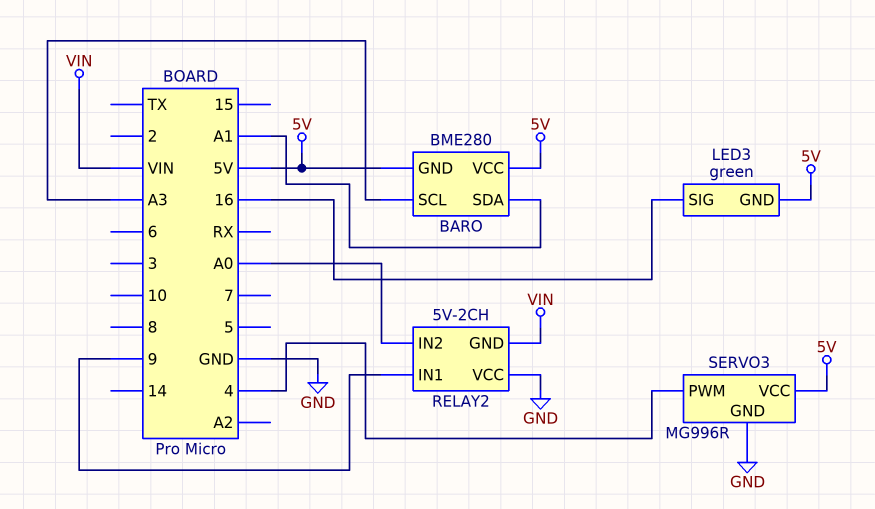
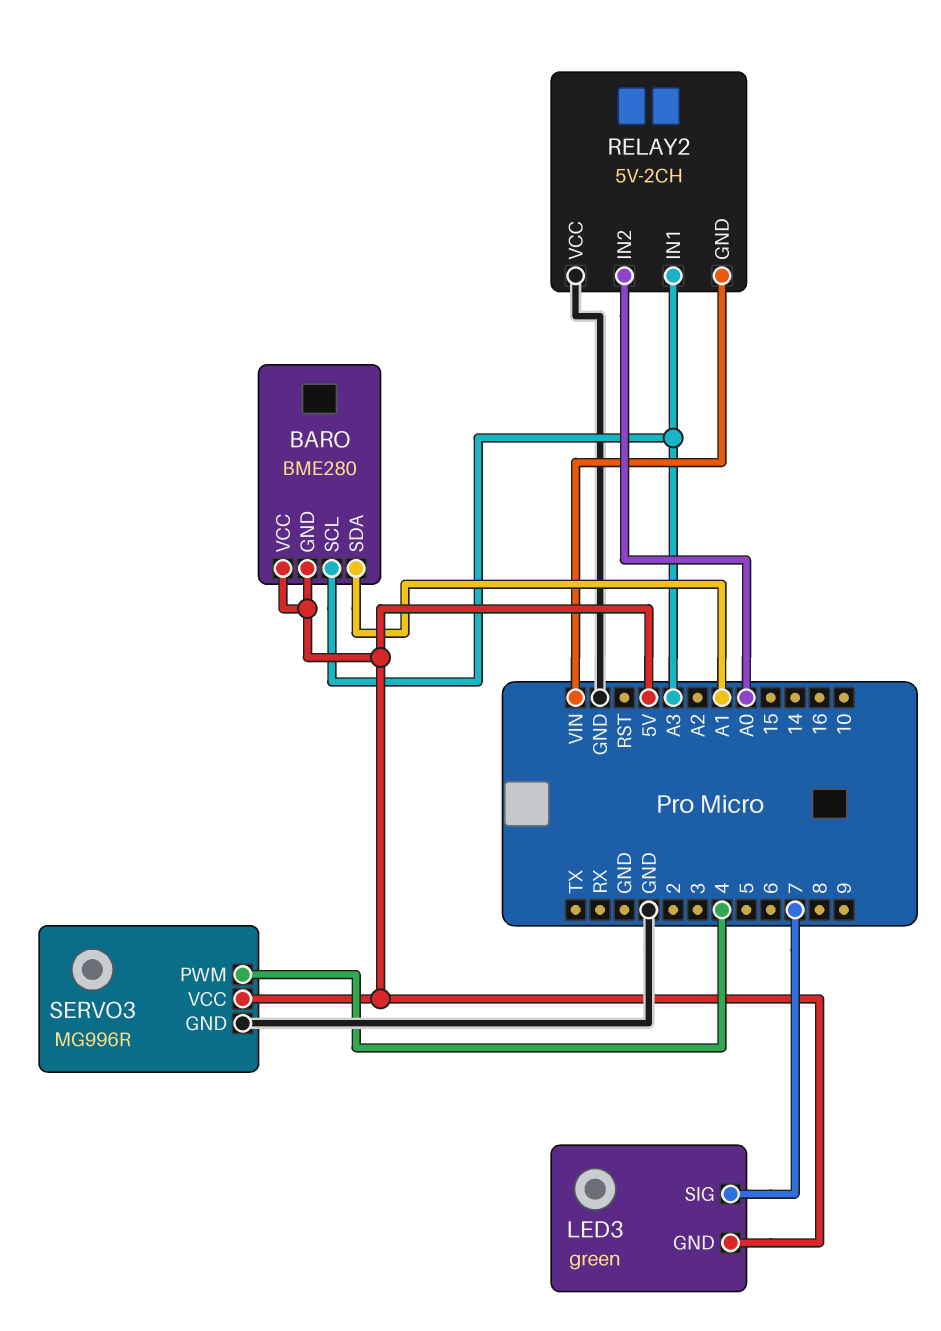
LED3 pin SIG: 16 -> 7
RELAY2 pin IN1: 9 -> A3

